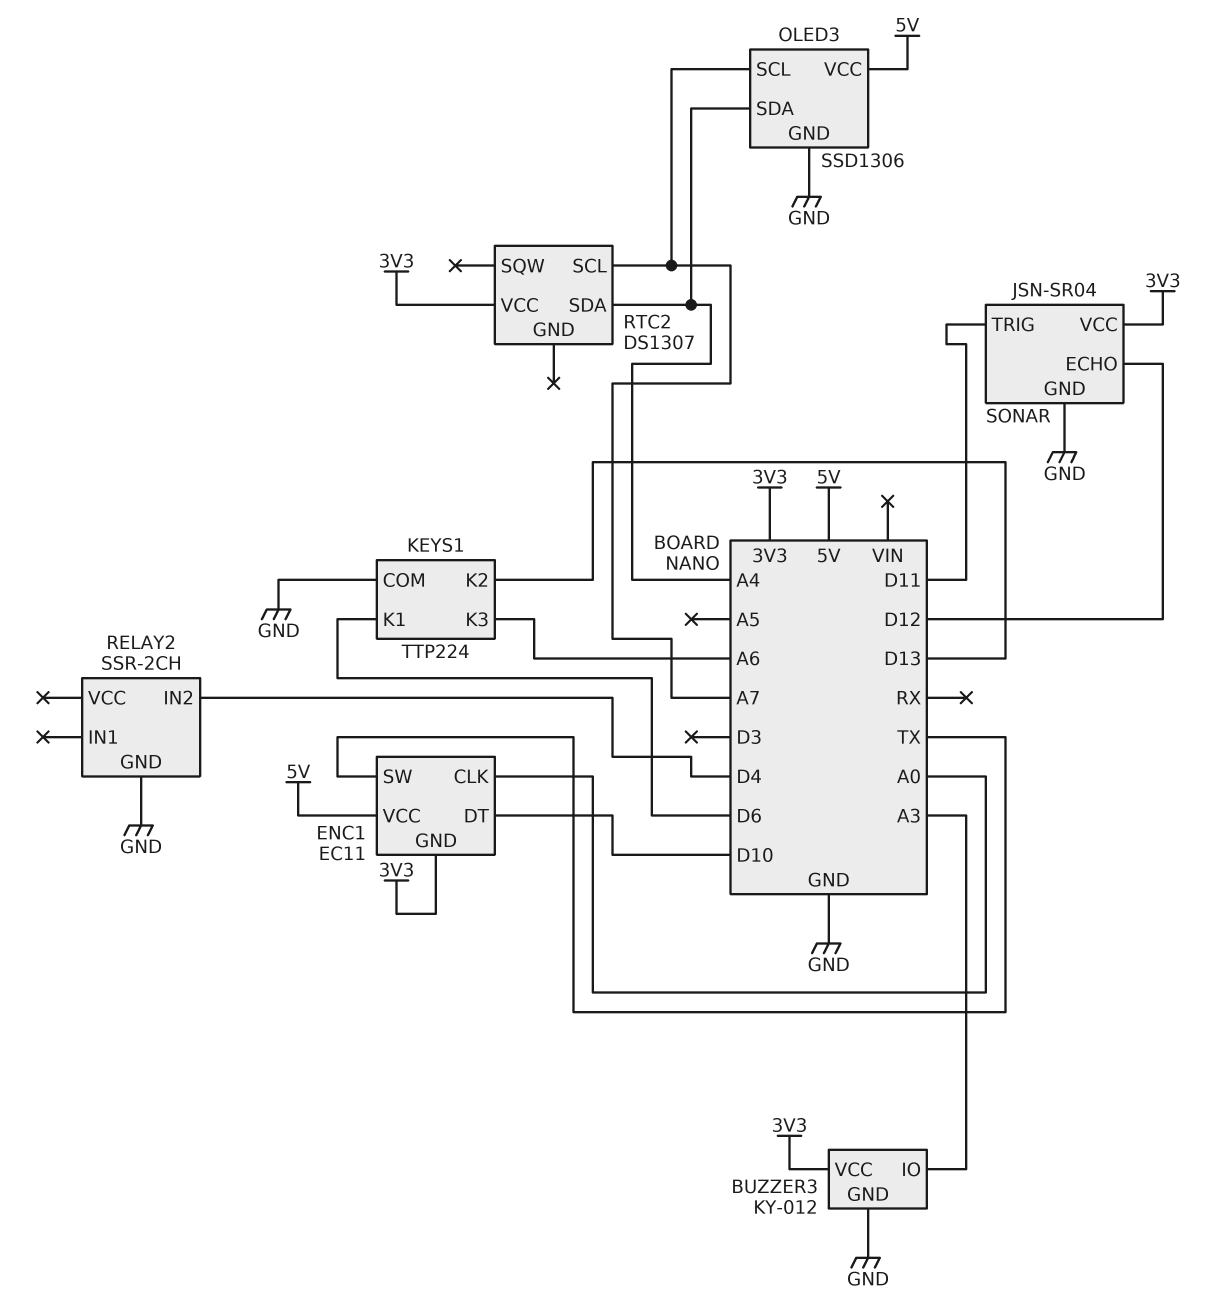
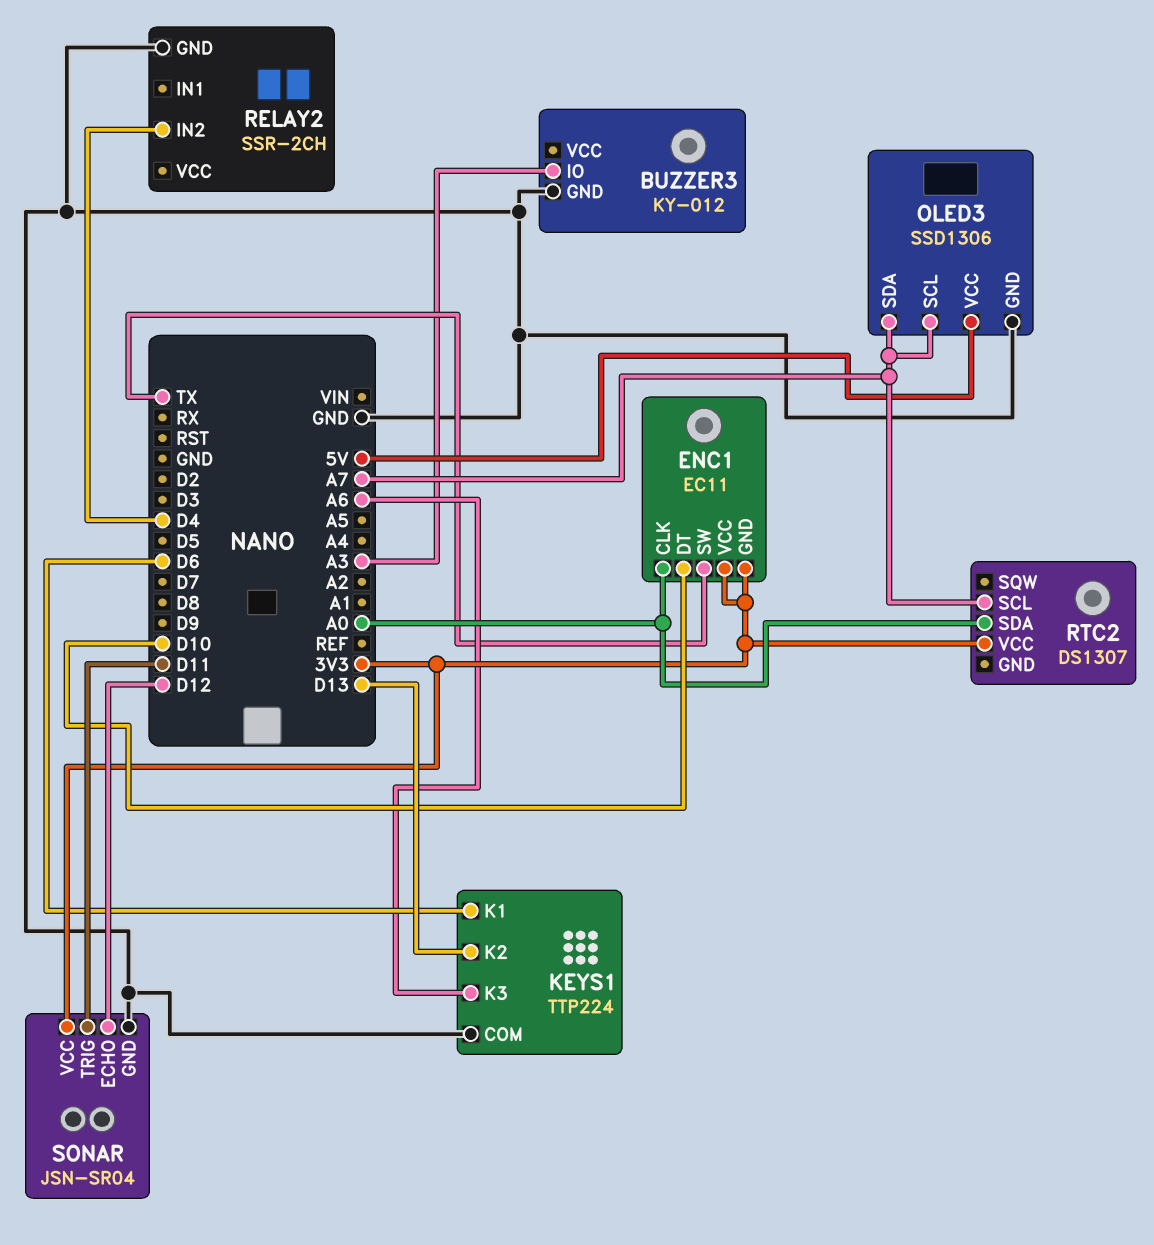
BUZZER3 pin VCC: 3V3 -> none
ENC1 pin VCC: 5V -> 3V3
OLED3 pin SDA: A4 -> A7
RTC2 pin SDA: A4 -> A0

